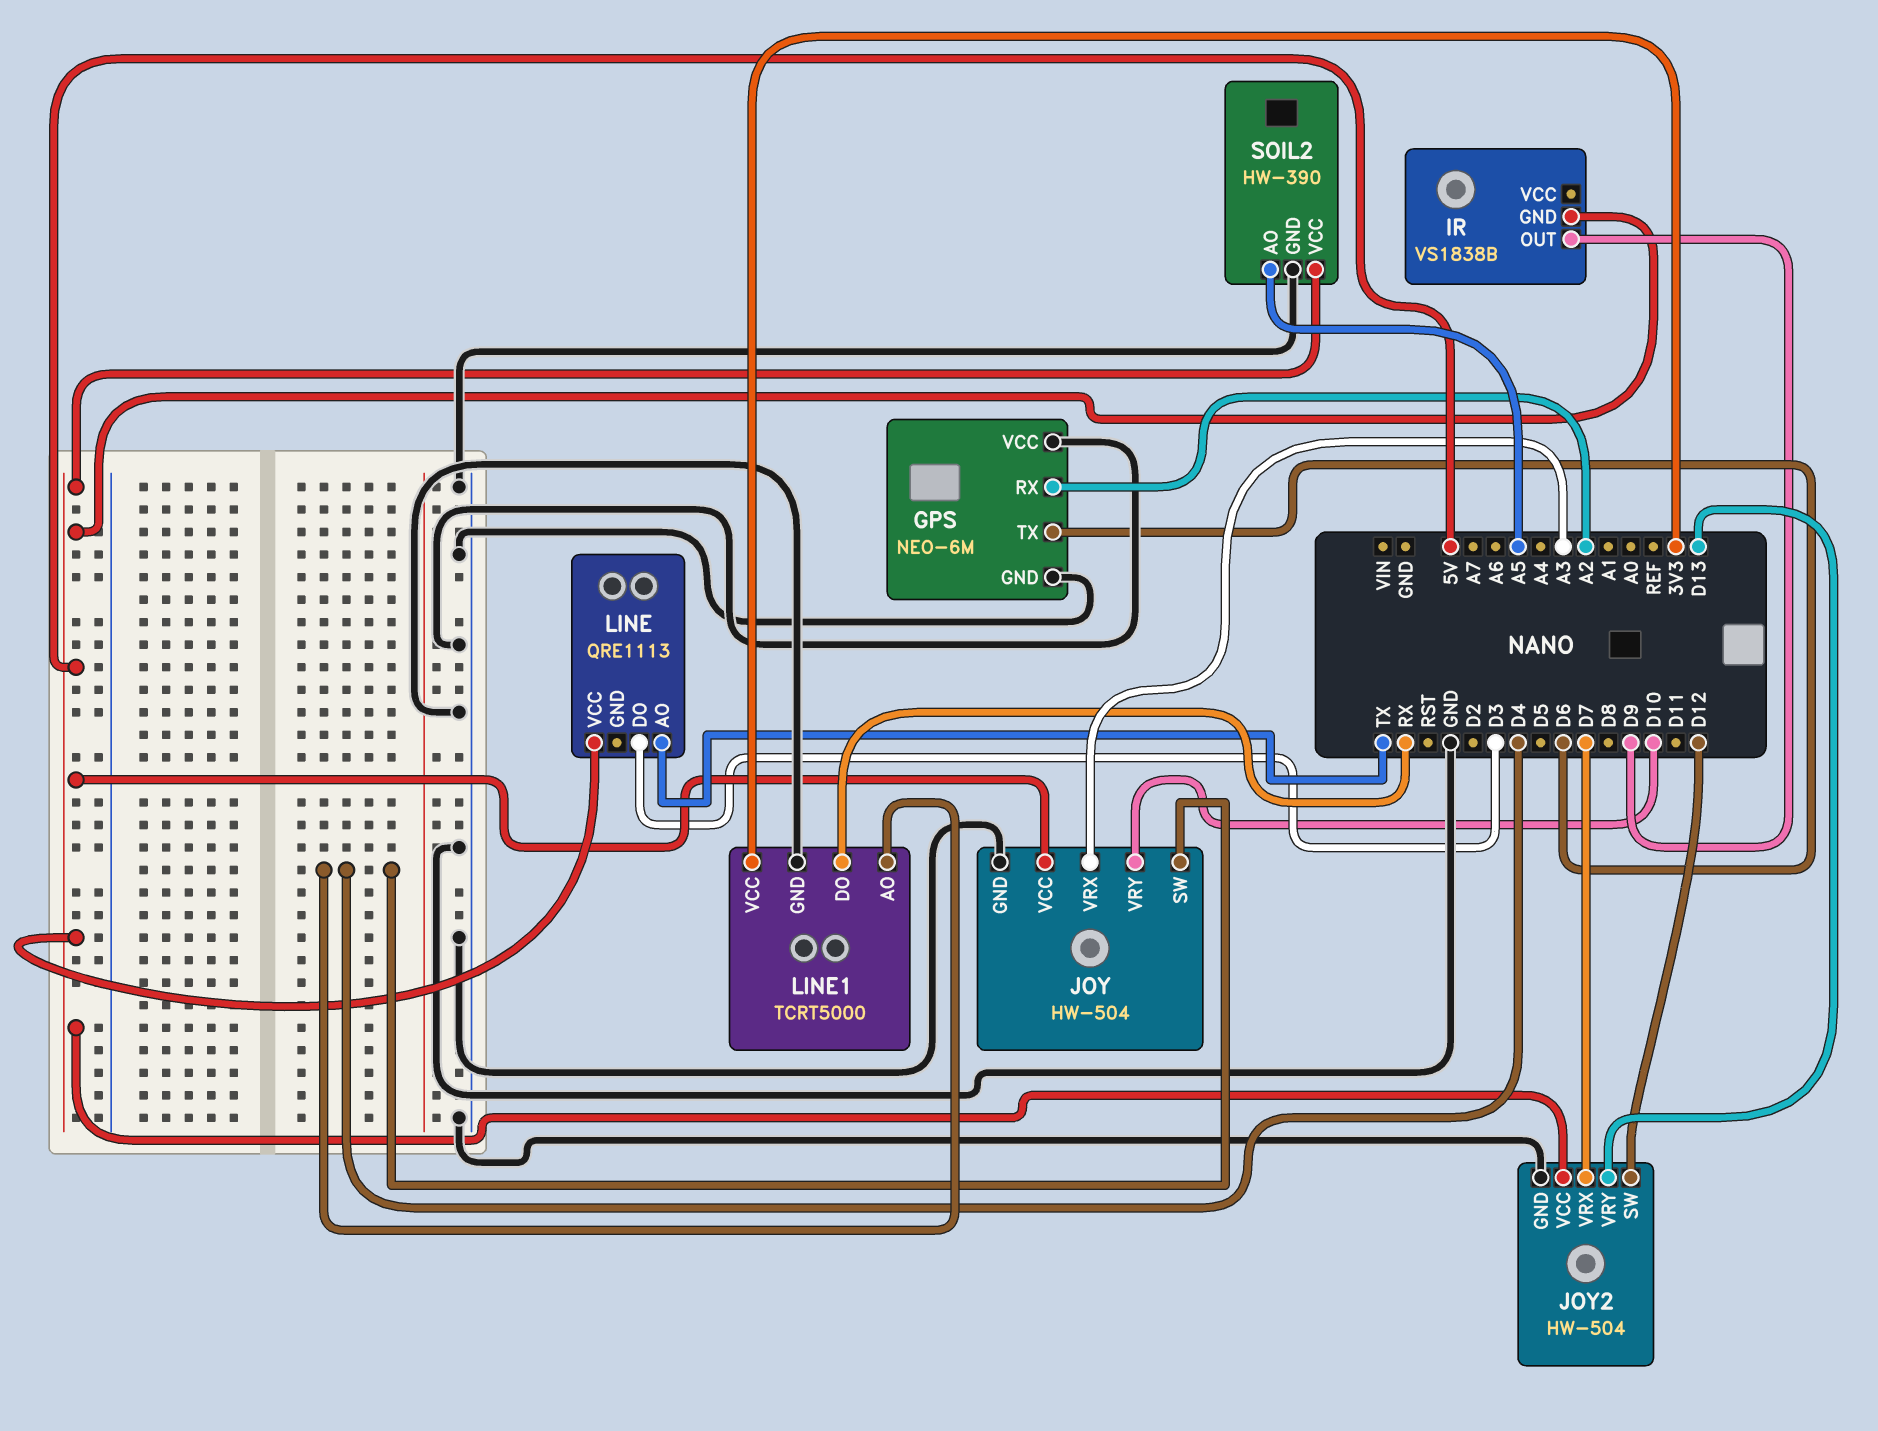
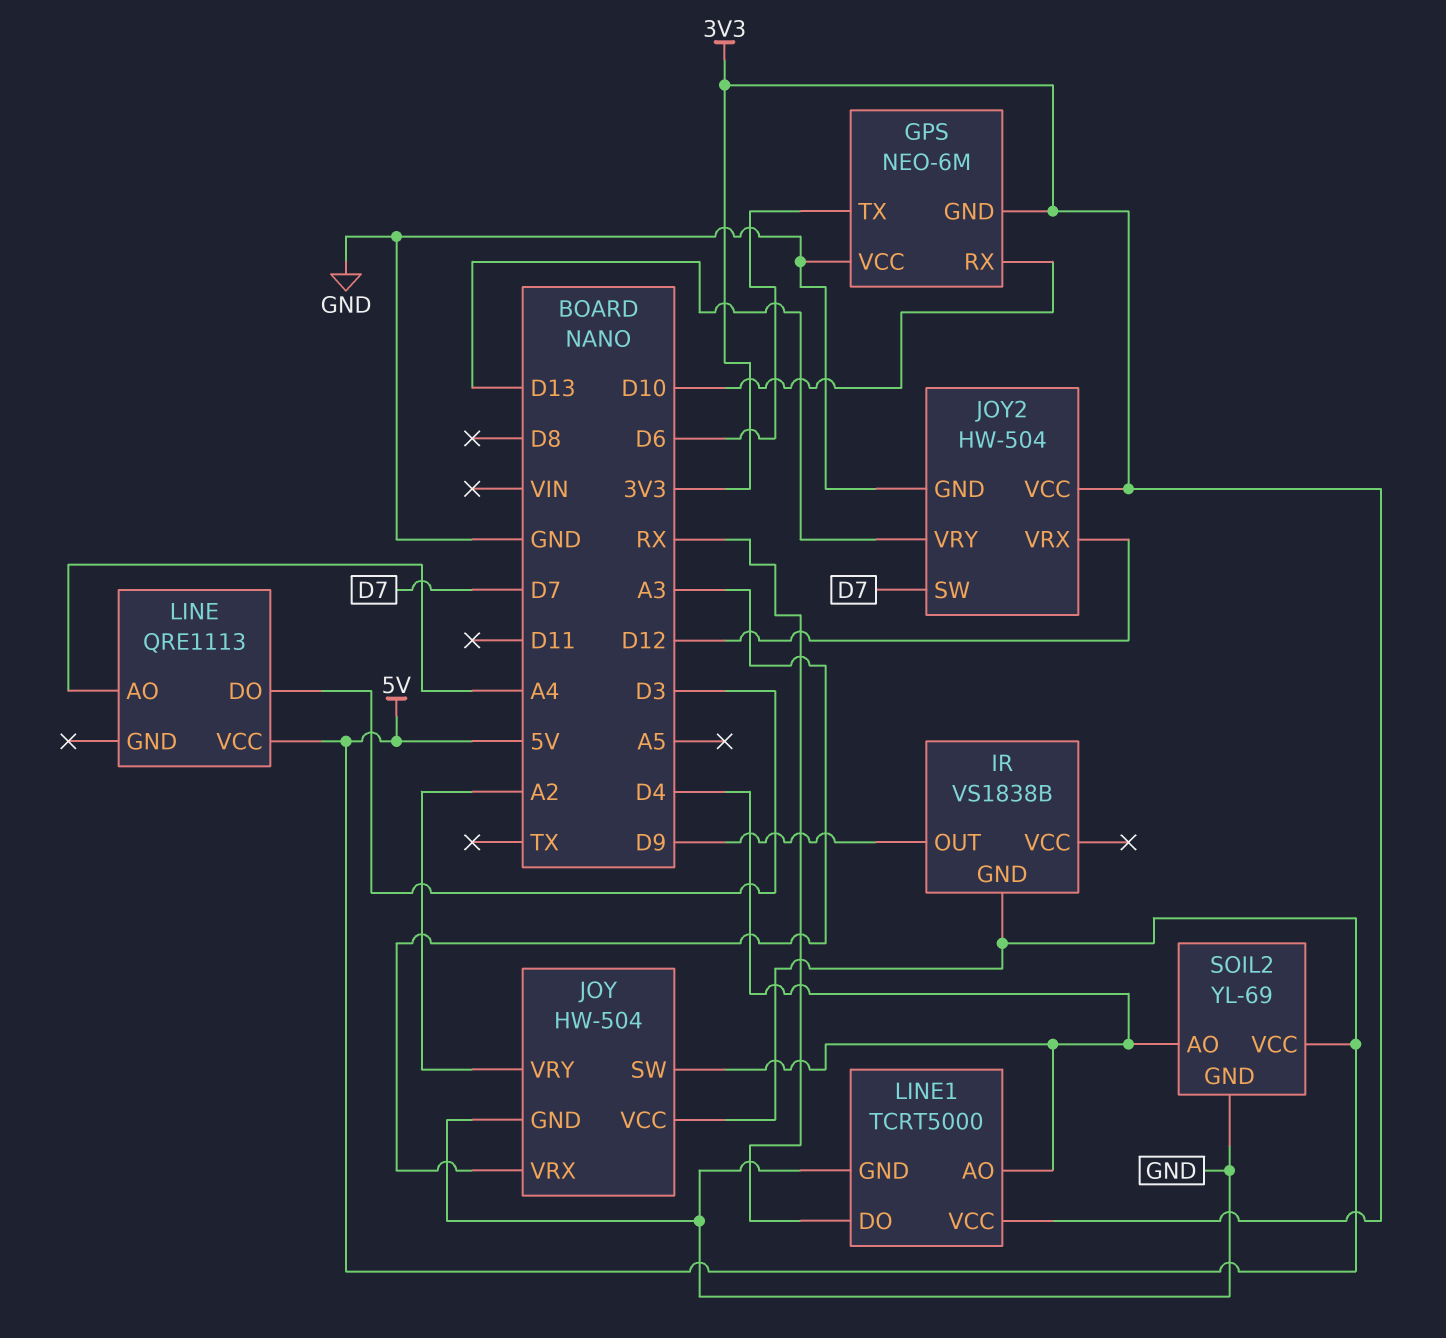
GPS pin GND: GND -> 3V3
GPS pin RX: A2 -> D10
JOY pin VRY: D10 -> A2
JOY2 pin SW: D12 -> D7
JOY2 pin VCC: 5V -> 3V3
JOY2 pin VRX: D7 -> D12
LINE pin AO: TX -> A4
SOIL2: HW-390 -> YL-69
SOIL2 pin AO: A5 -> D4

